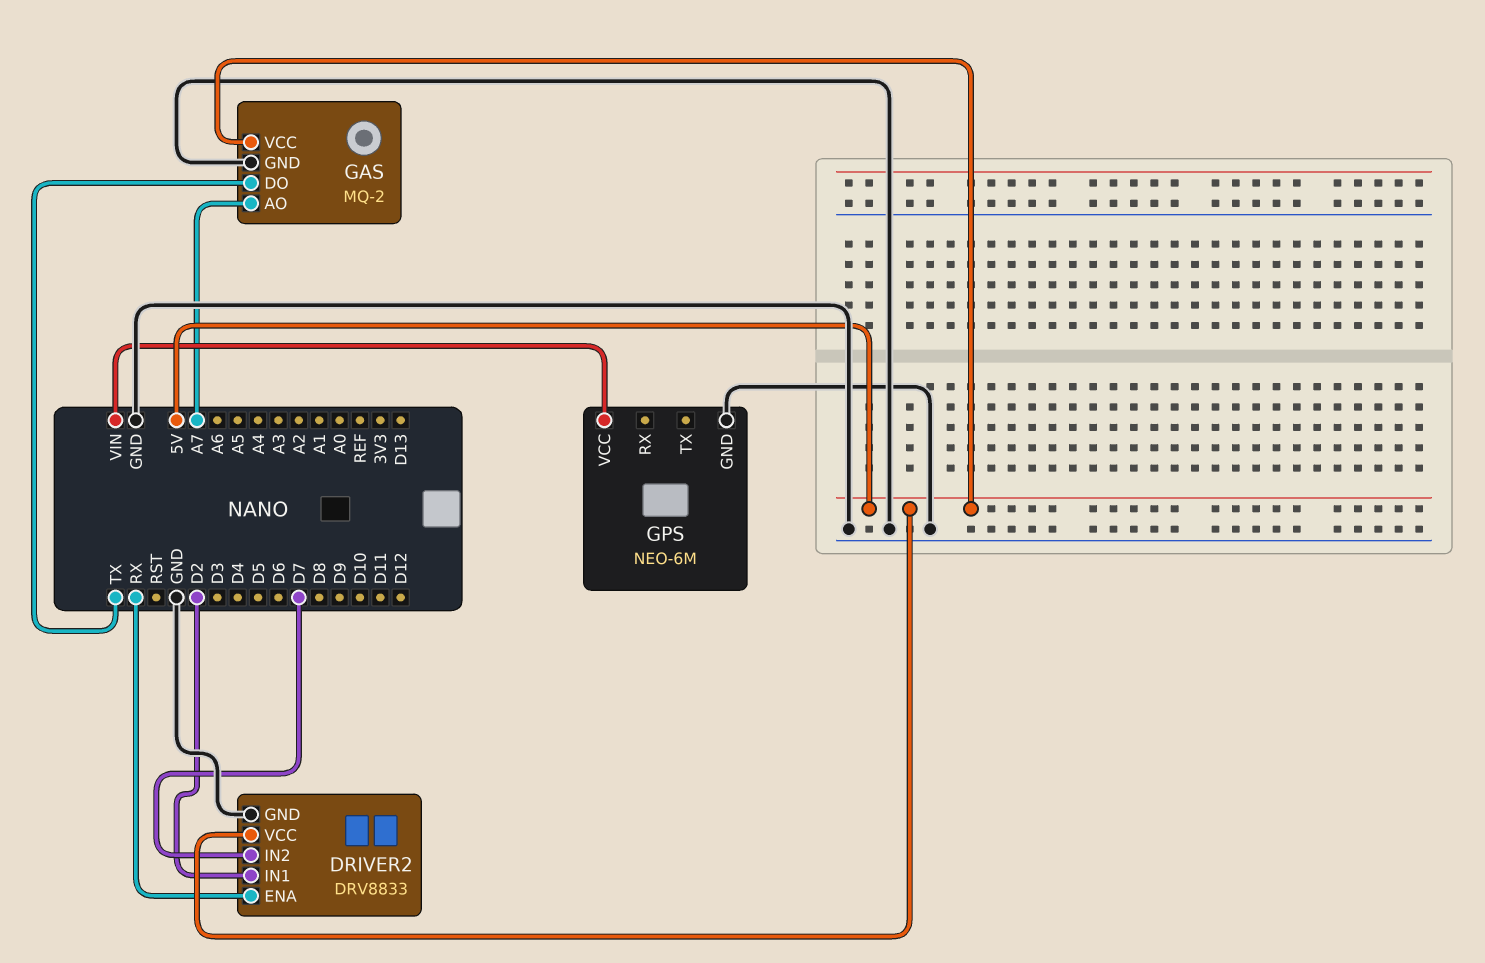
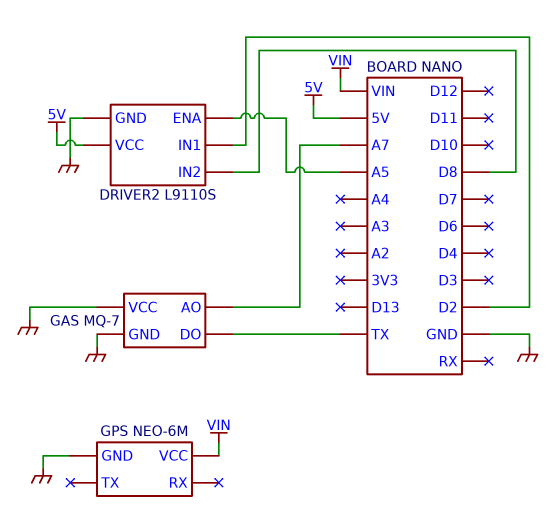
DRIVER2: DRV8833 -> L9110S
DRIVER2 pin ENA: RX -> A5
DRIVER2 pin IN2: D7 -> D8
GAS: MQ-2 -> MQ-7
GAS pin VCC: 5V -> GND

